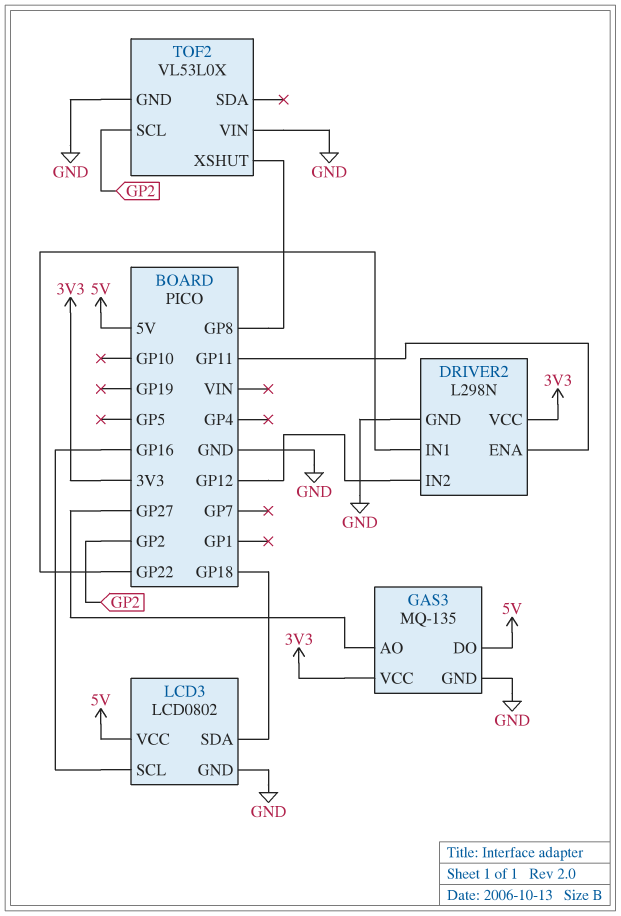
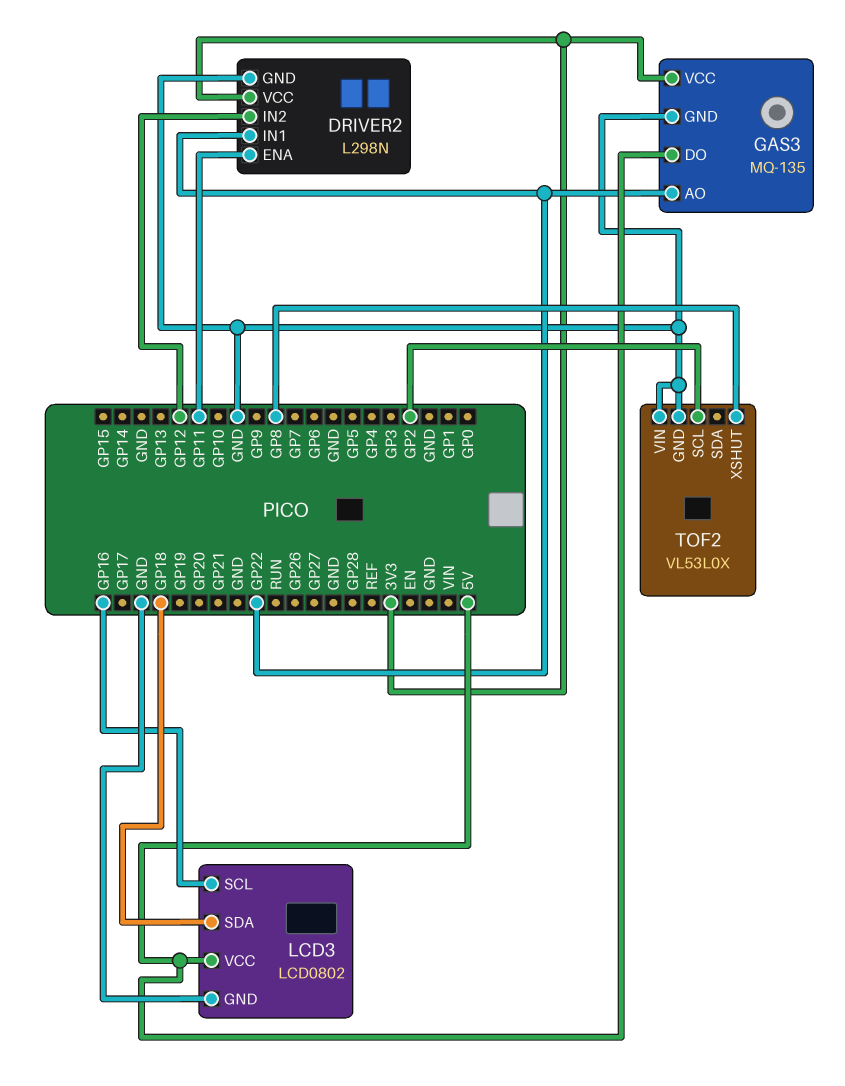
GAS3 pin AO: GP27 -> GP22

